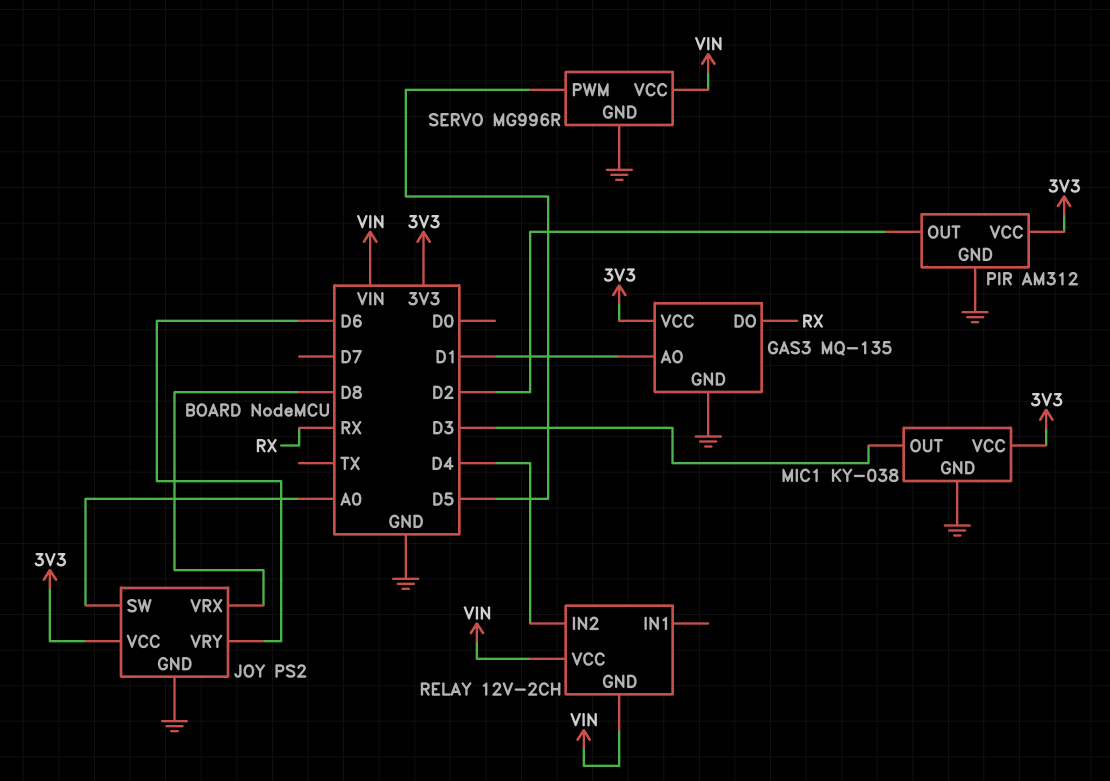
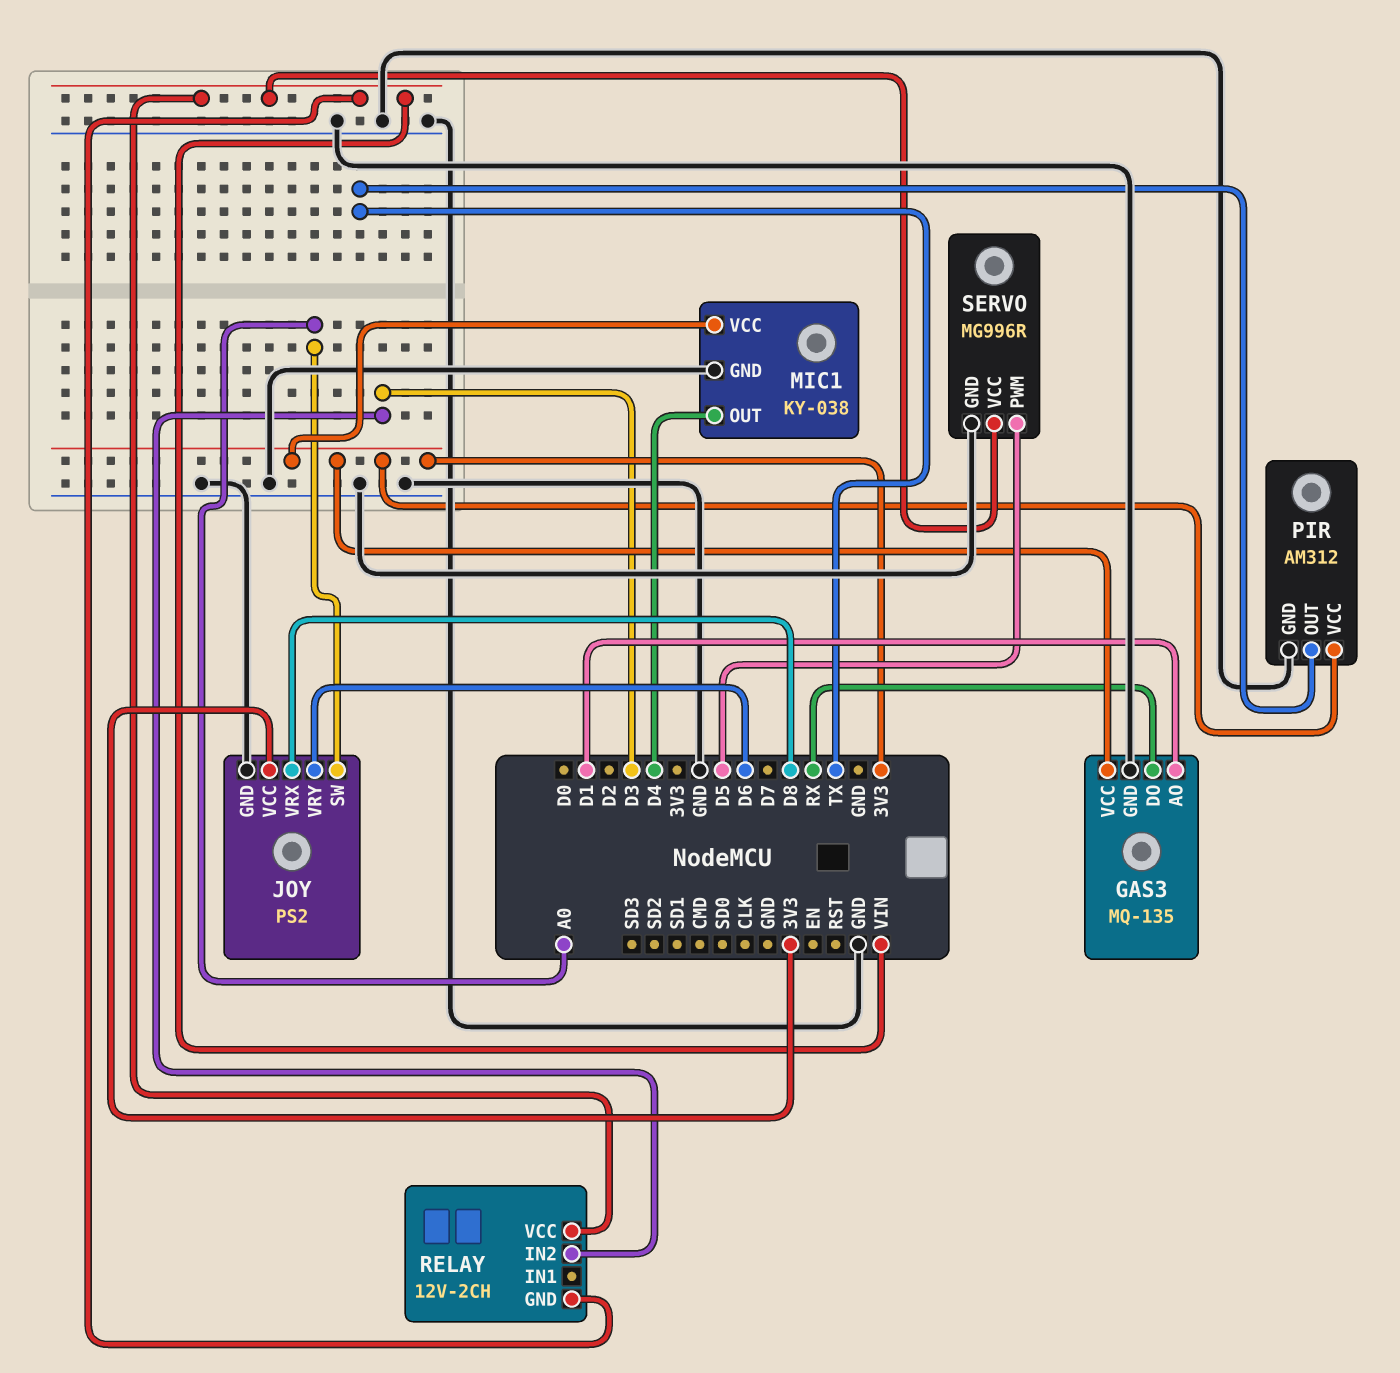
MIC1 pin OUT: D3 -> D4
PIR pin OUT: D2 -> TX
RELAY pin IN2: D4 -> D3

